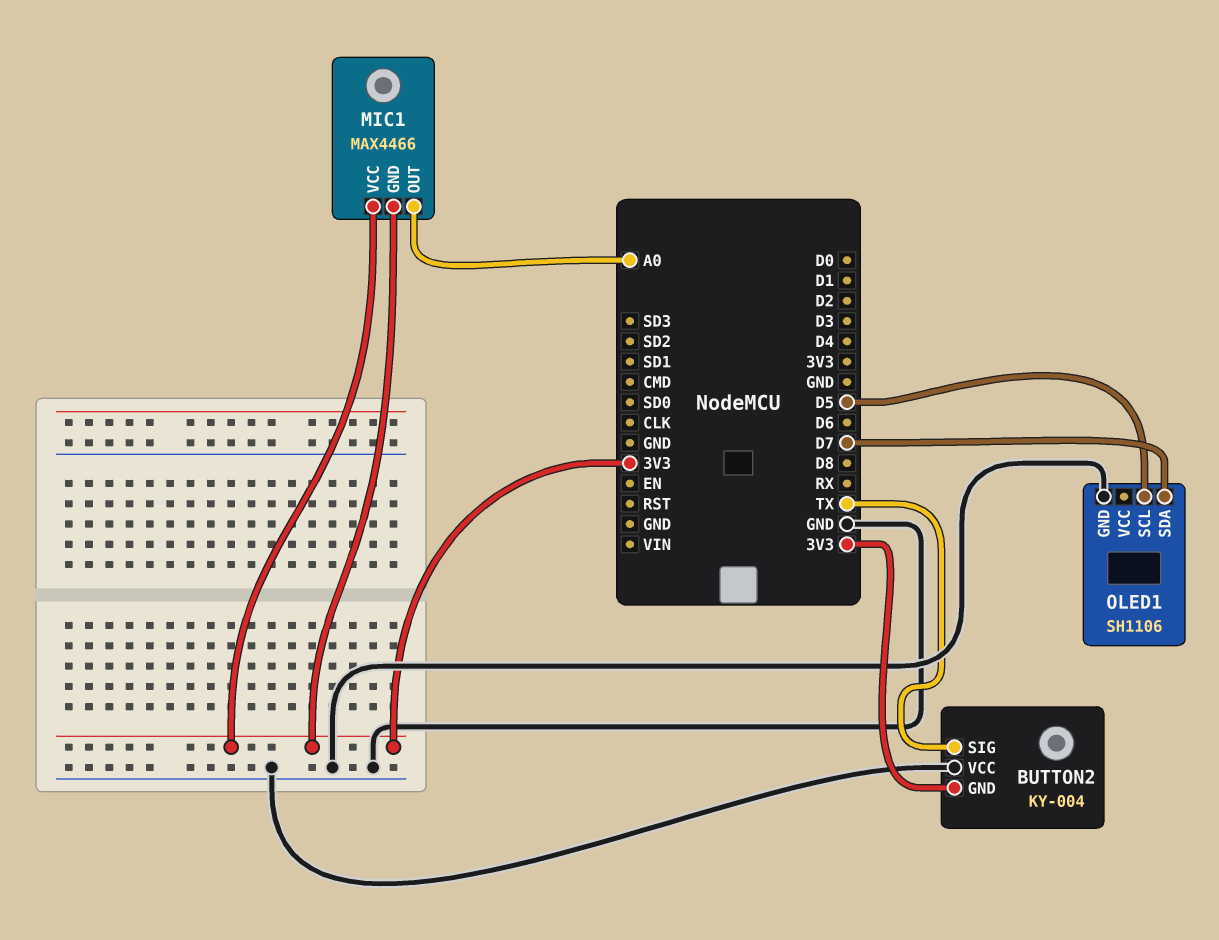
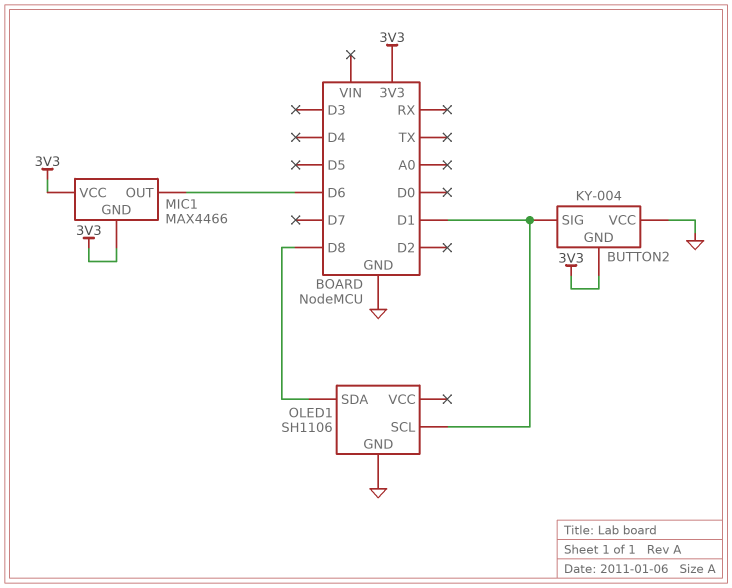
BUTTON2 pin SIG: TX -> D1
MIC1 pin OUT: A0 -> D6
OLED1 pin SCL: D5 -> D1
OLED1 pin SDA: D7 -> D8

